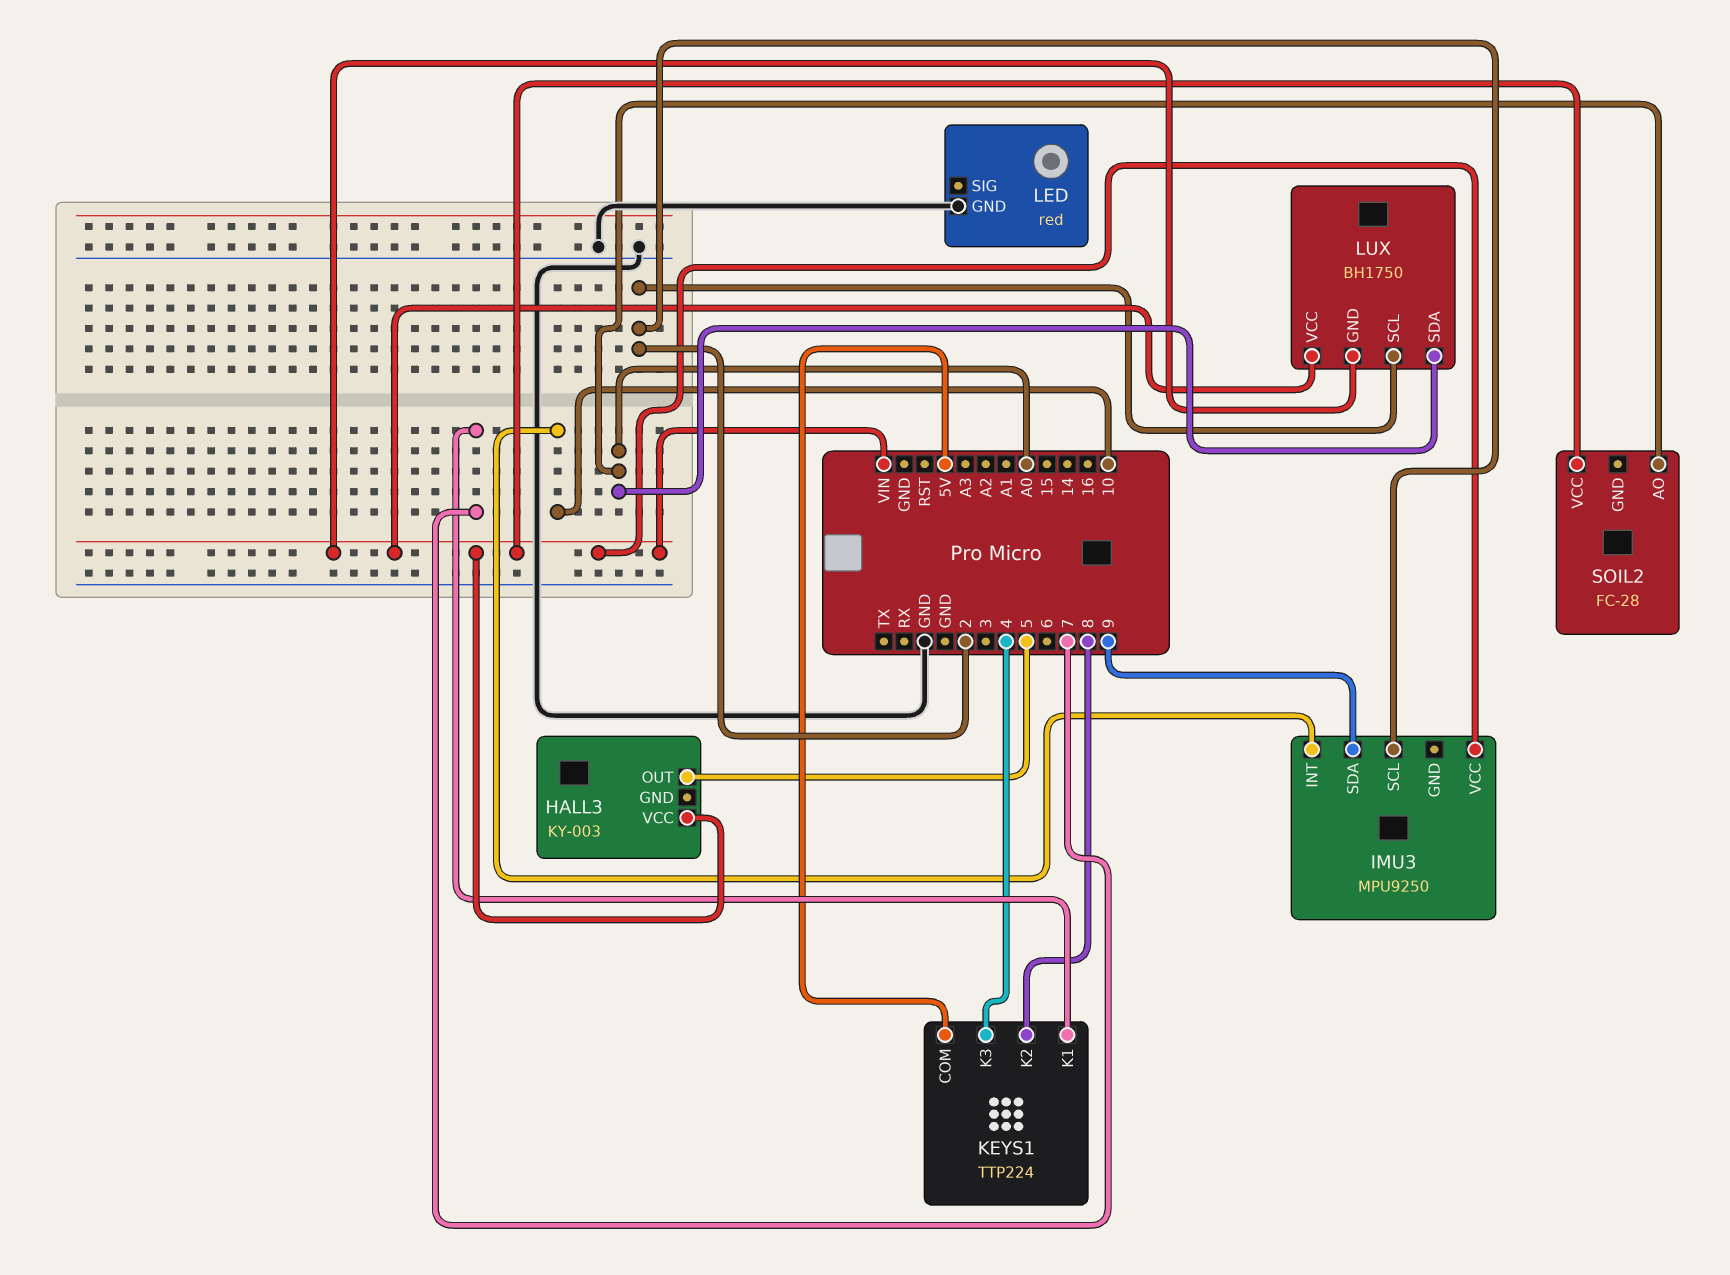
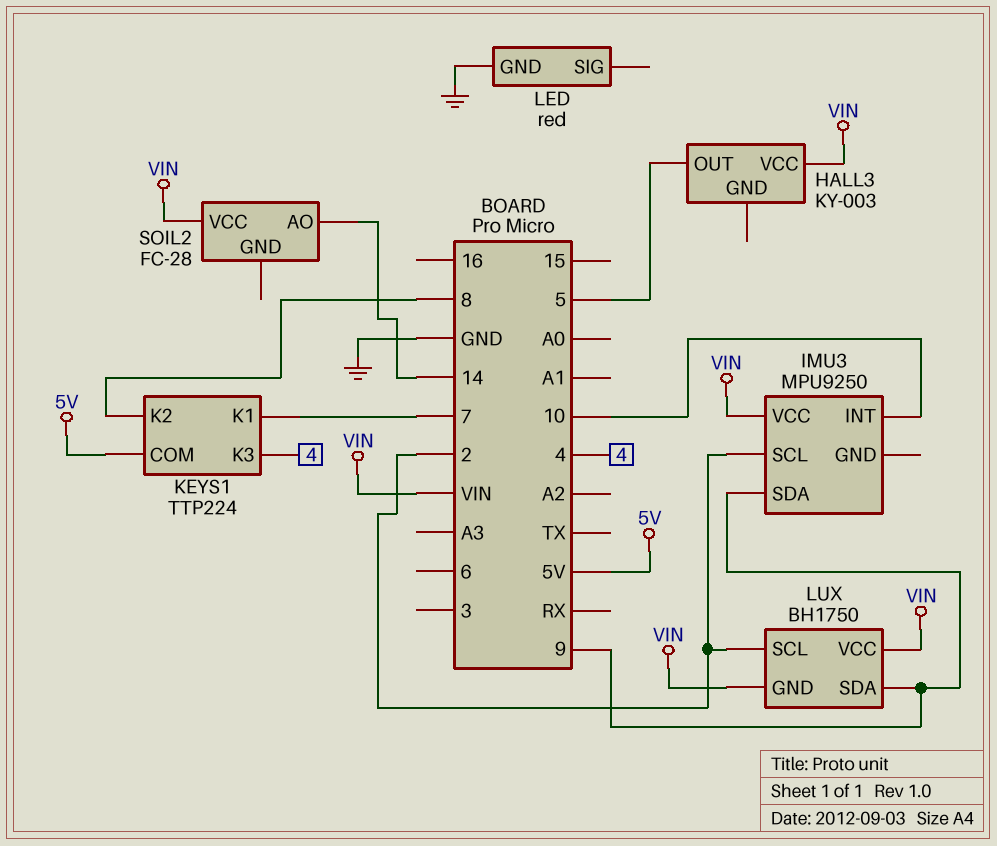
LUX pin SDA: A0 -> 9
SOIL2 pin AO: A0 -> 14

